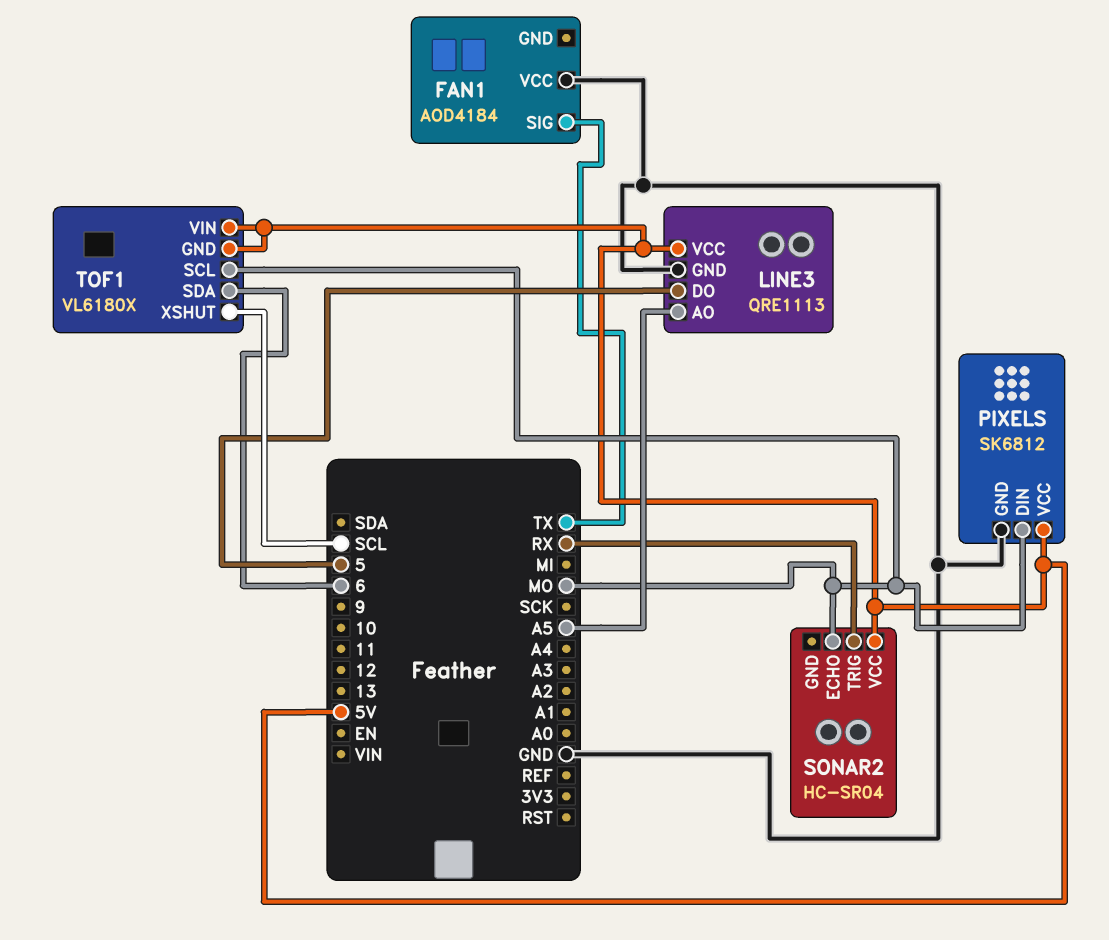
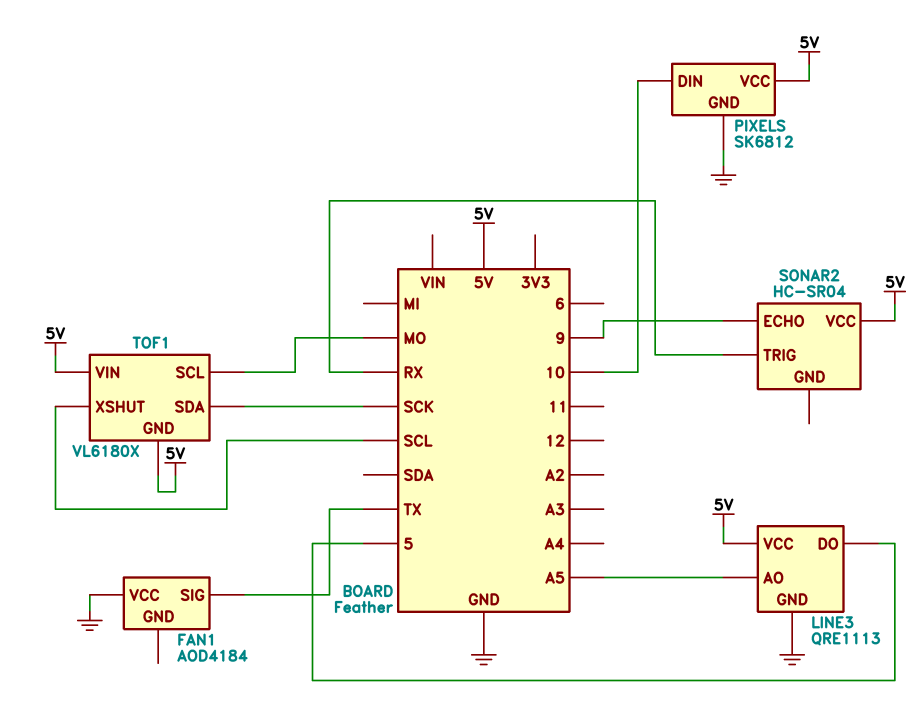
PIXELS pin DIN: MO -> 10
SONAR2 pin ECHO: MO -> 9
TOF1 pin SDA: 6 -> SCK

